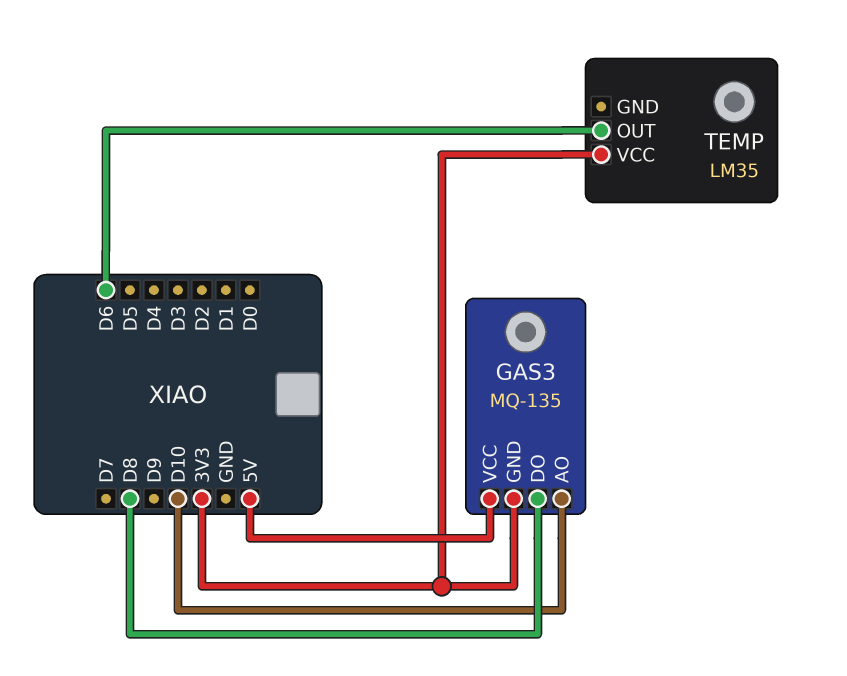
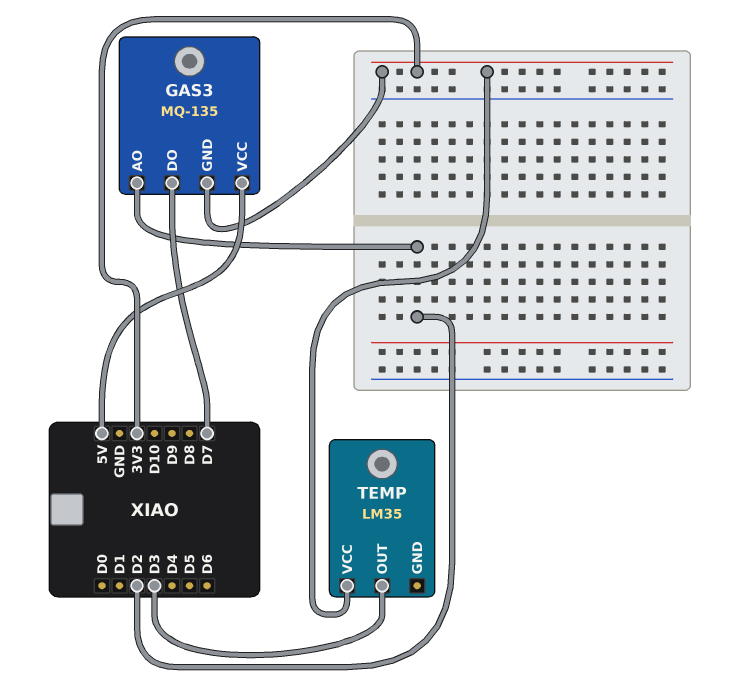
GAS3 pin AO: D10 -> D2
GAS3 pin DO: D8 -> D7
TEMP pin OUT: D6 -> D3

